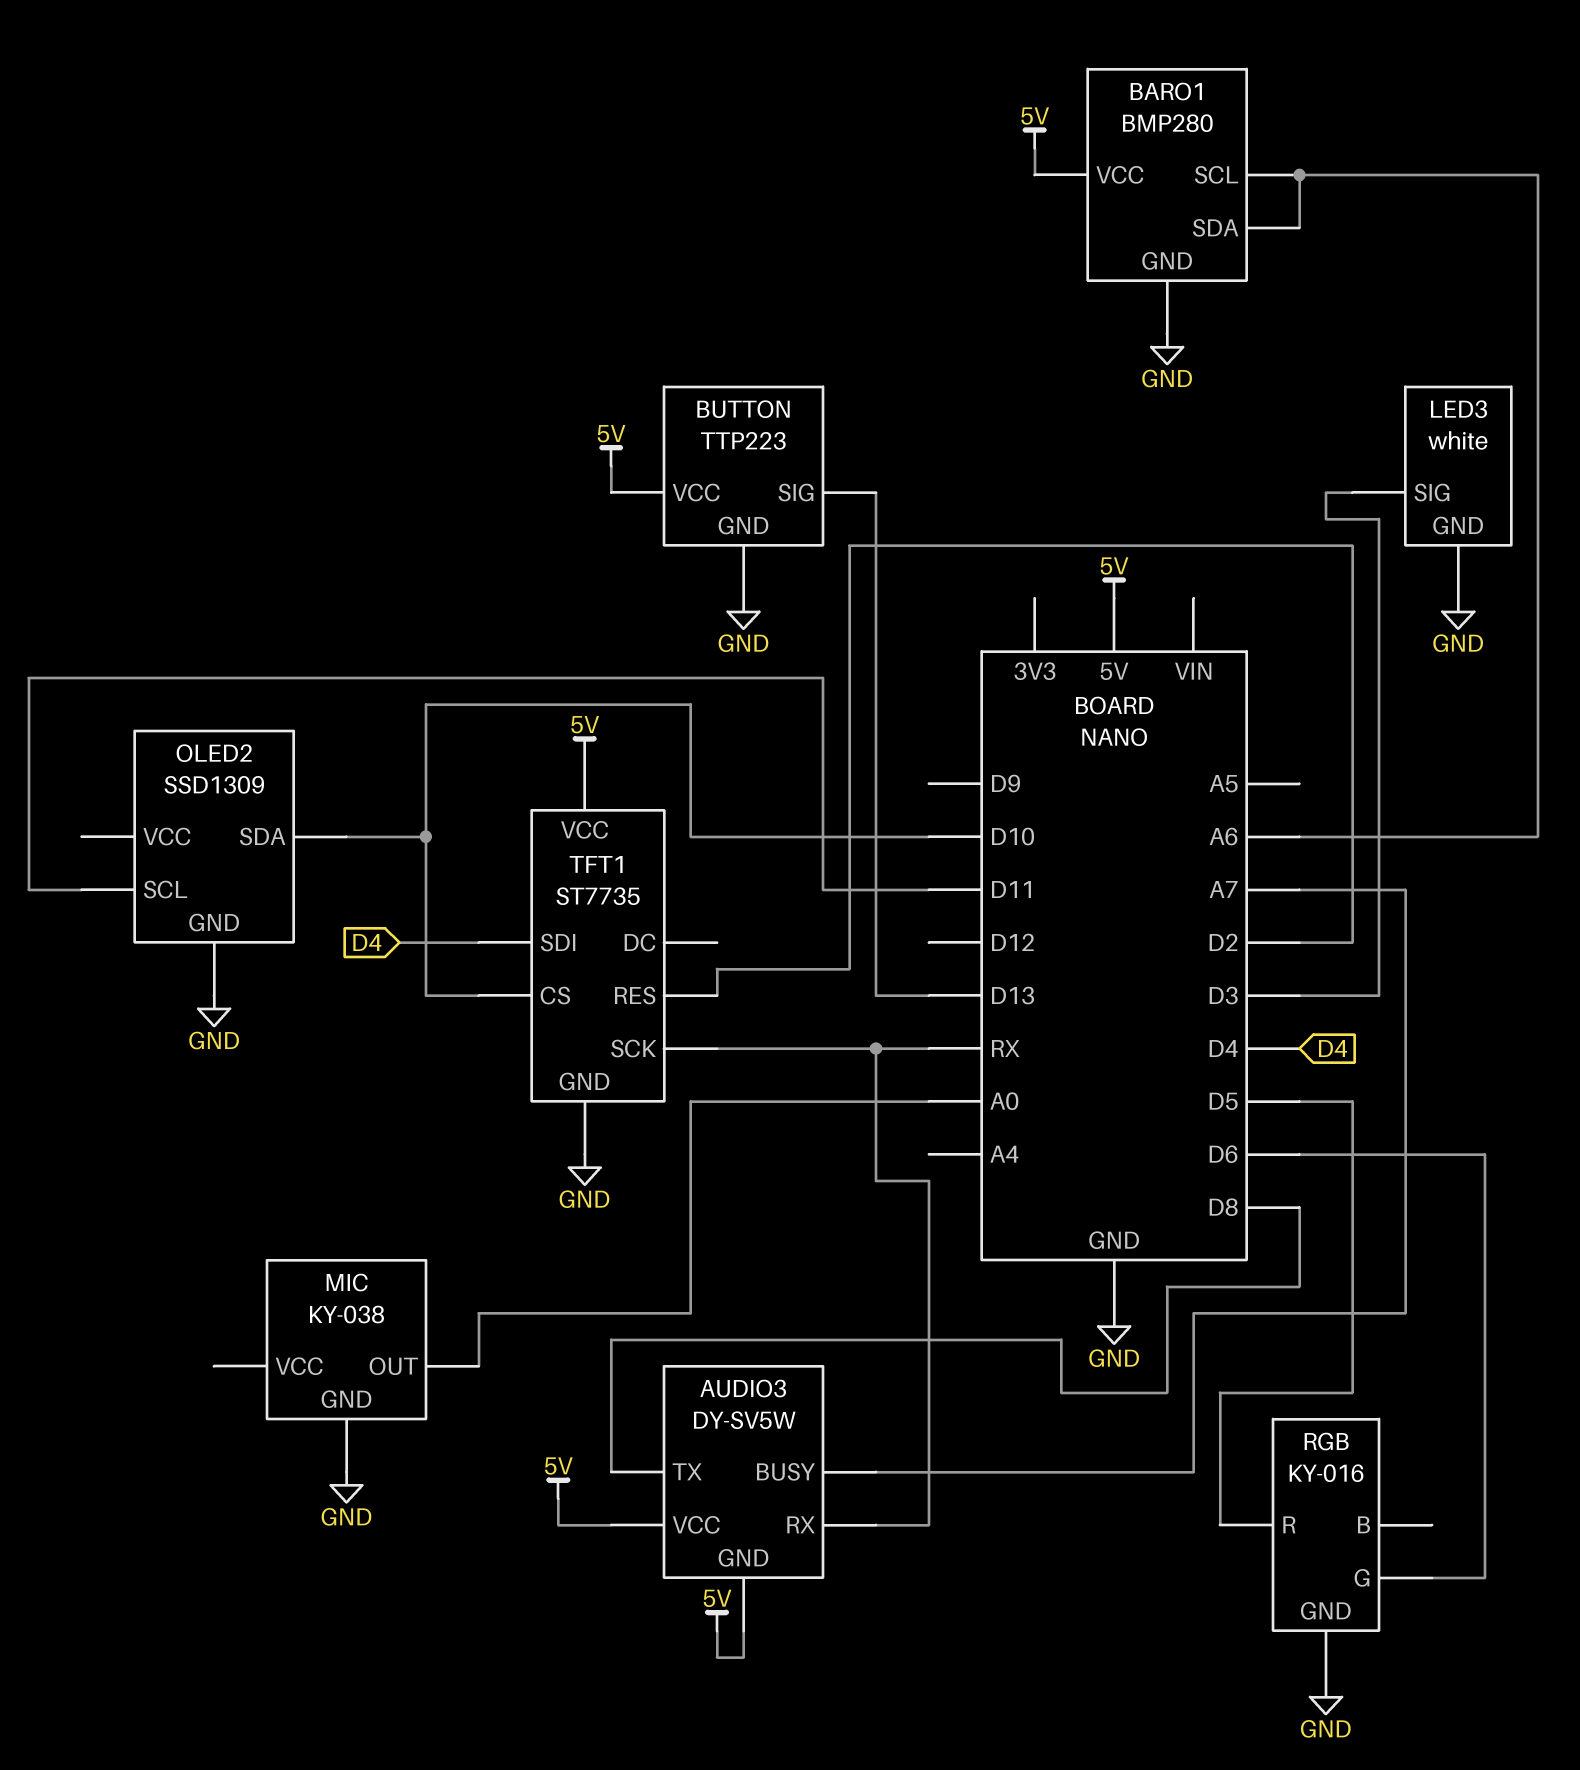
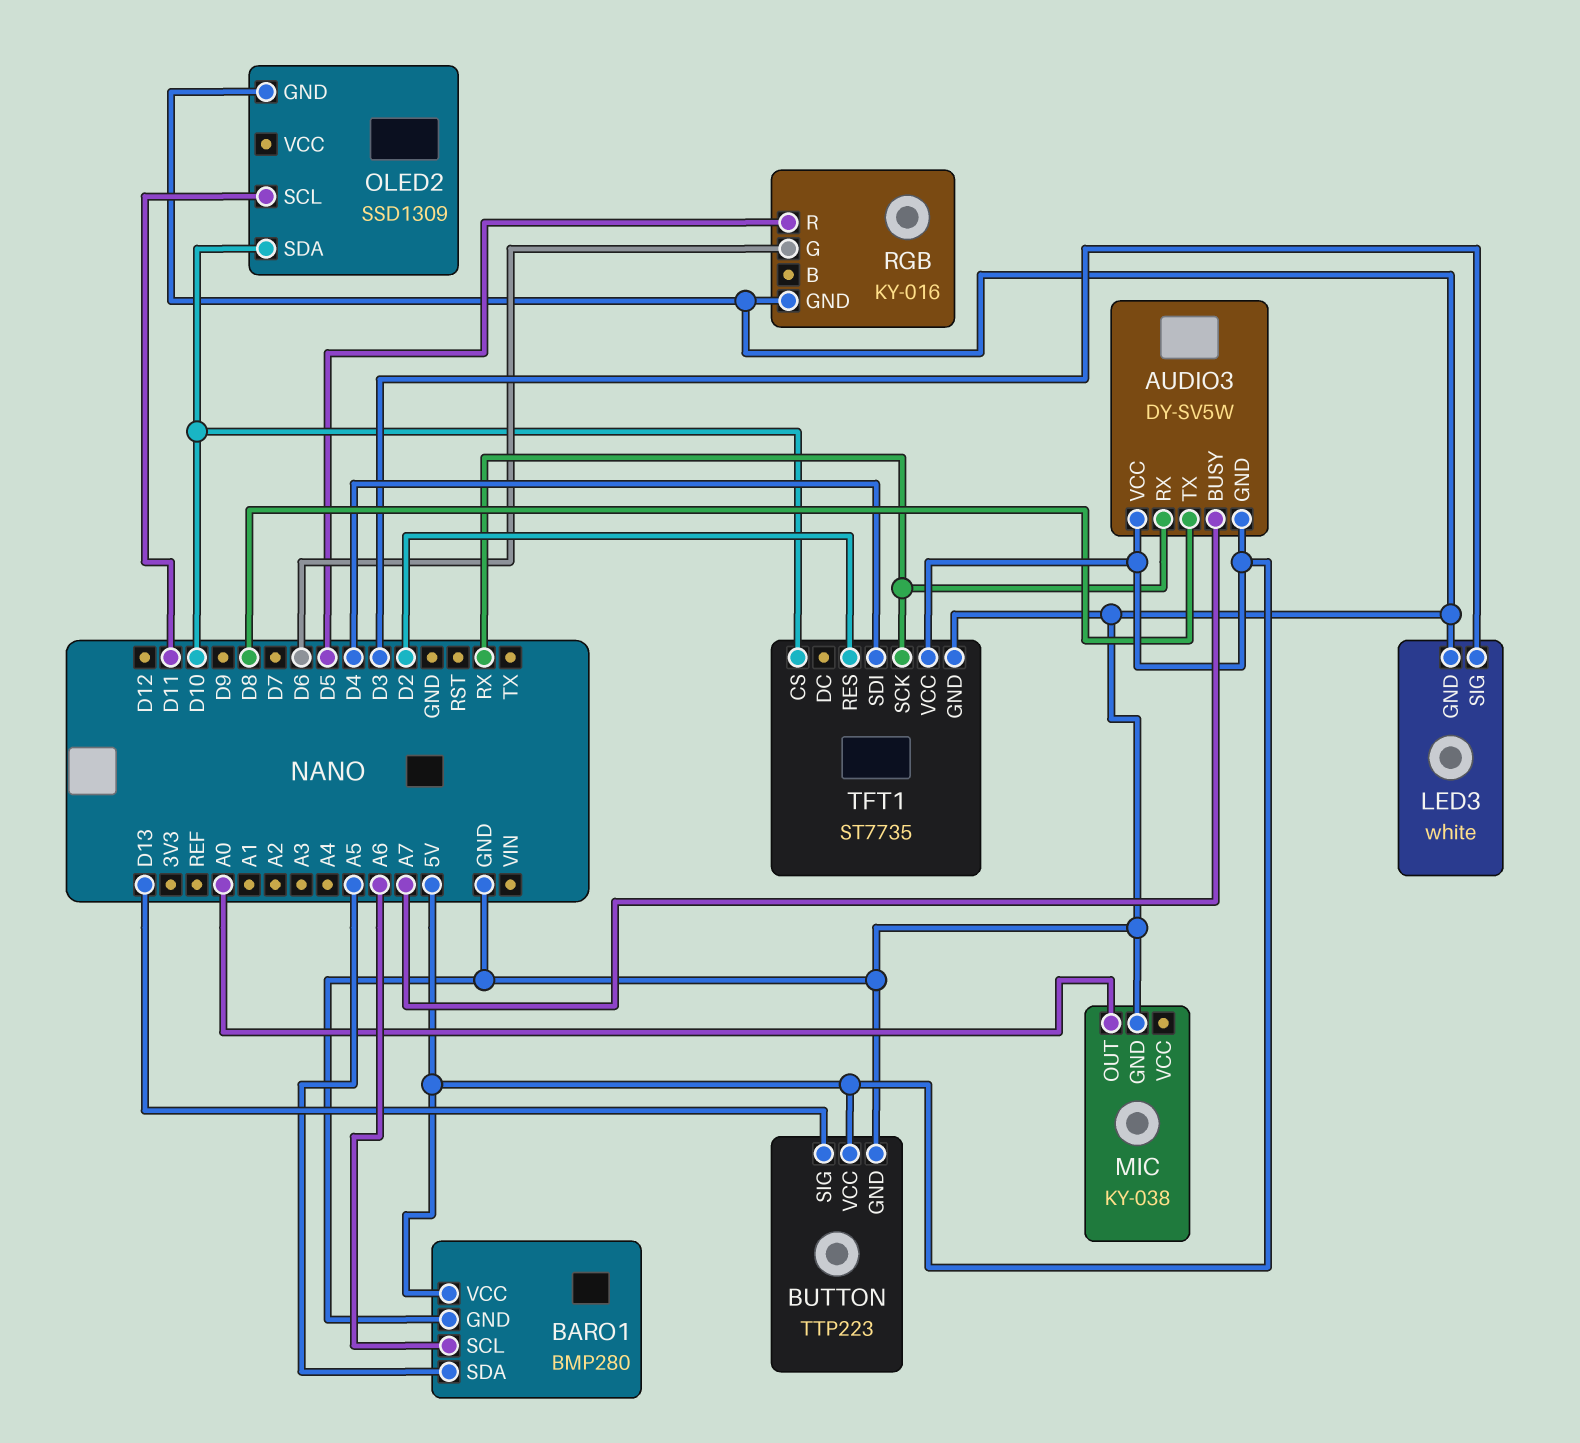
BARO1 pin SDA: A6 -> A5

